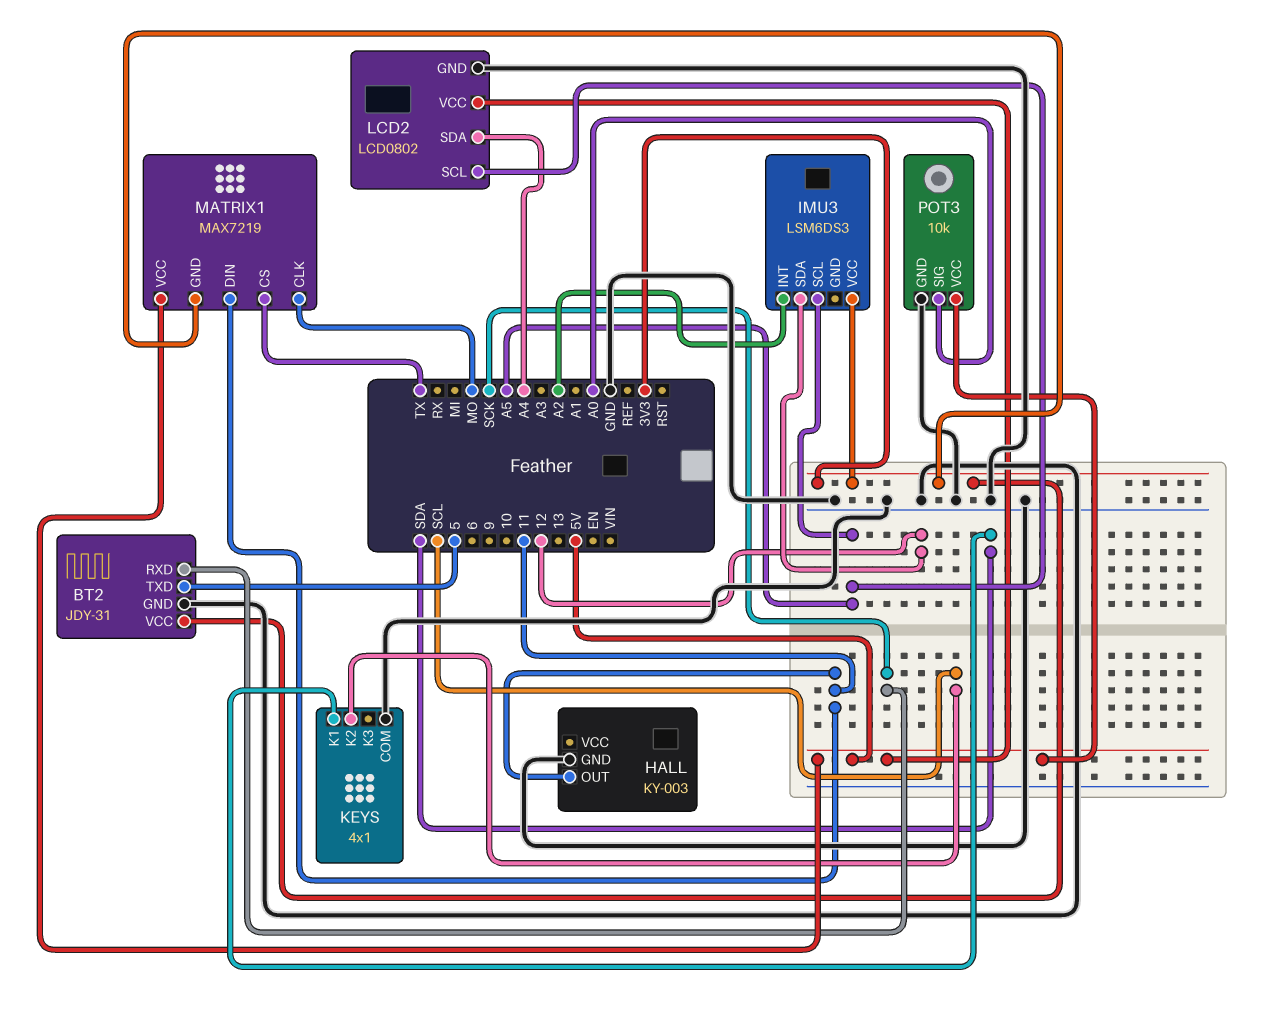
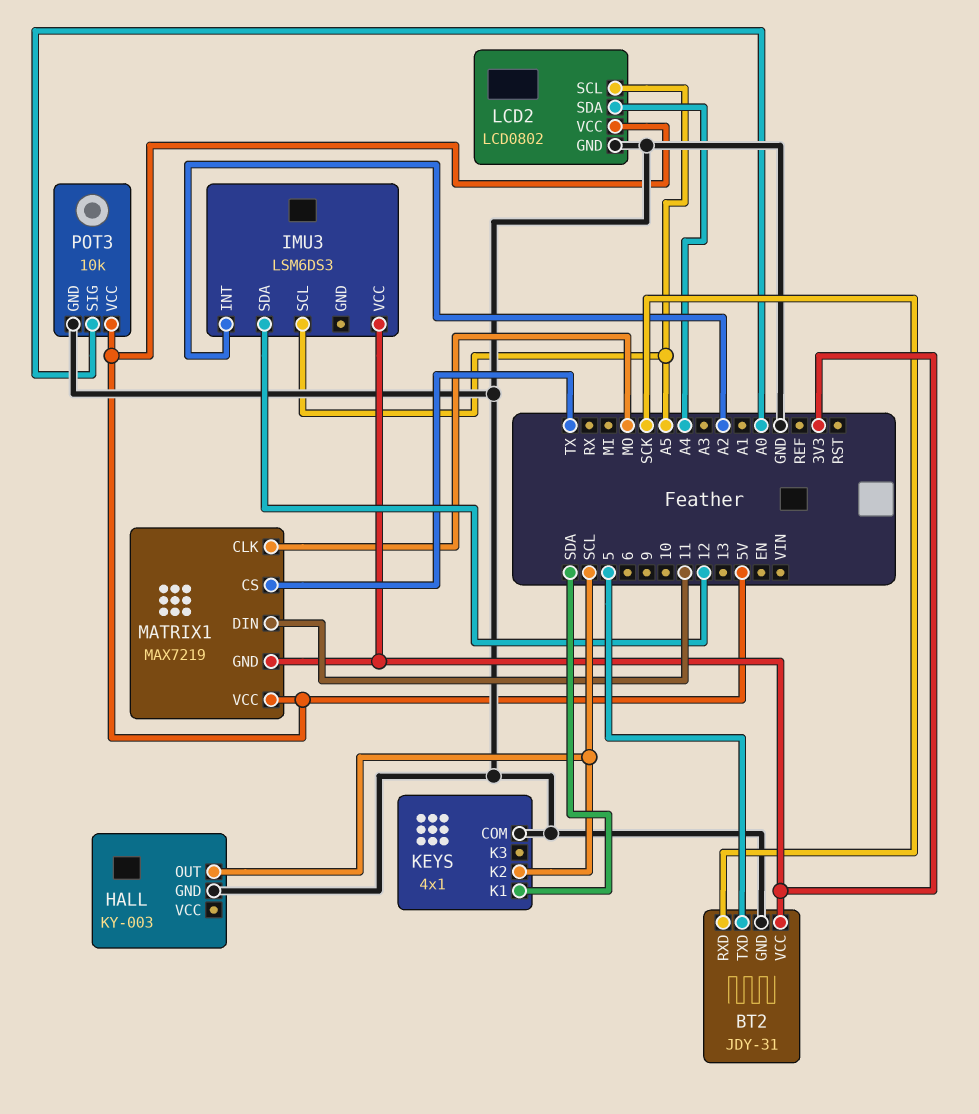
HALL pin OUT: 11 -> SCL

